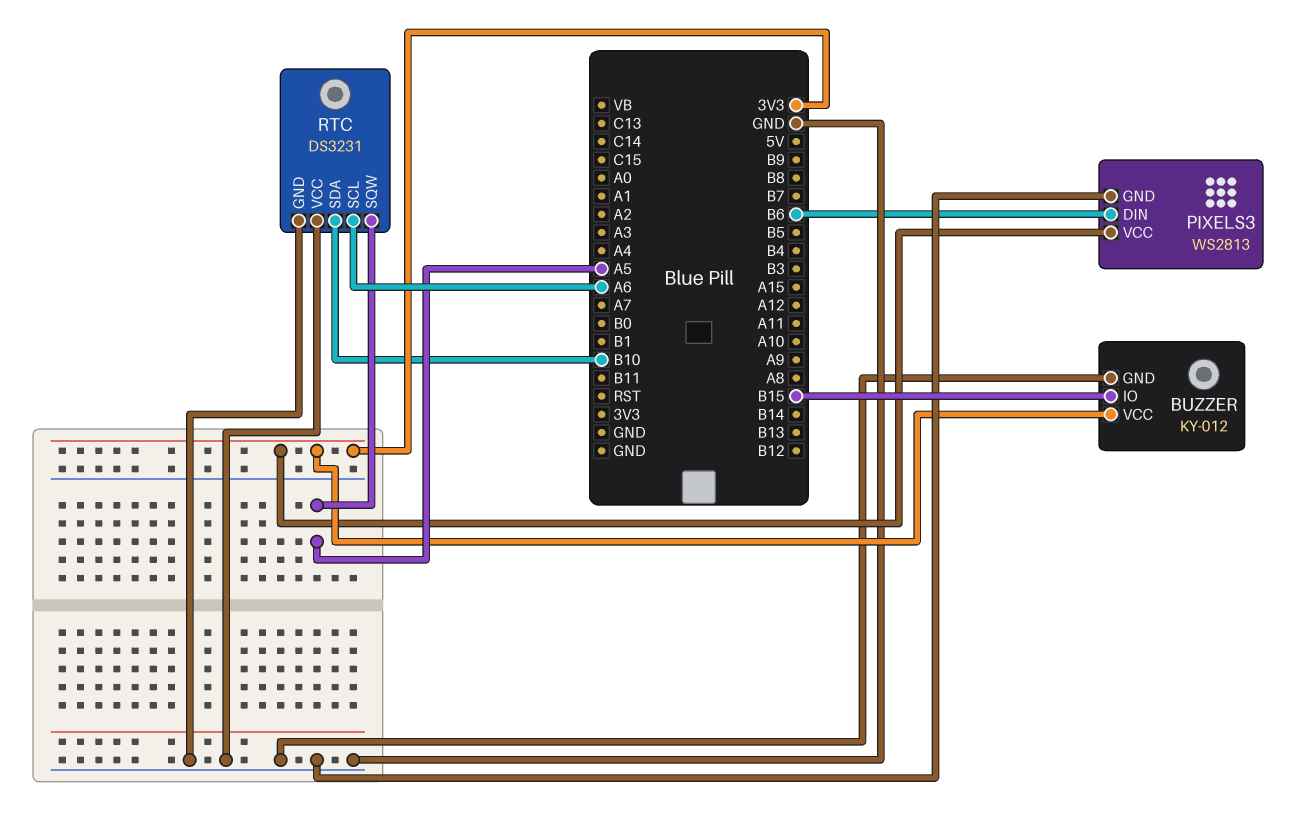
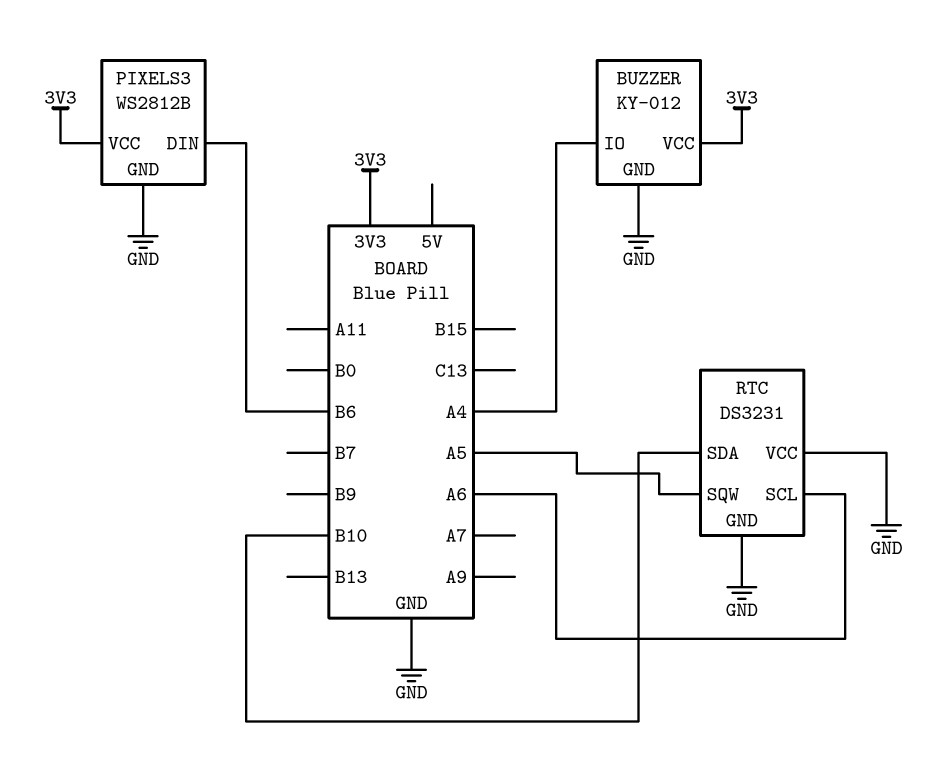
BUZZER pin IO: B15 -> A4
PIXELS3: WS2813 -> WS2812B

